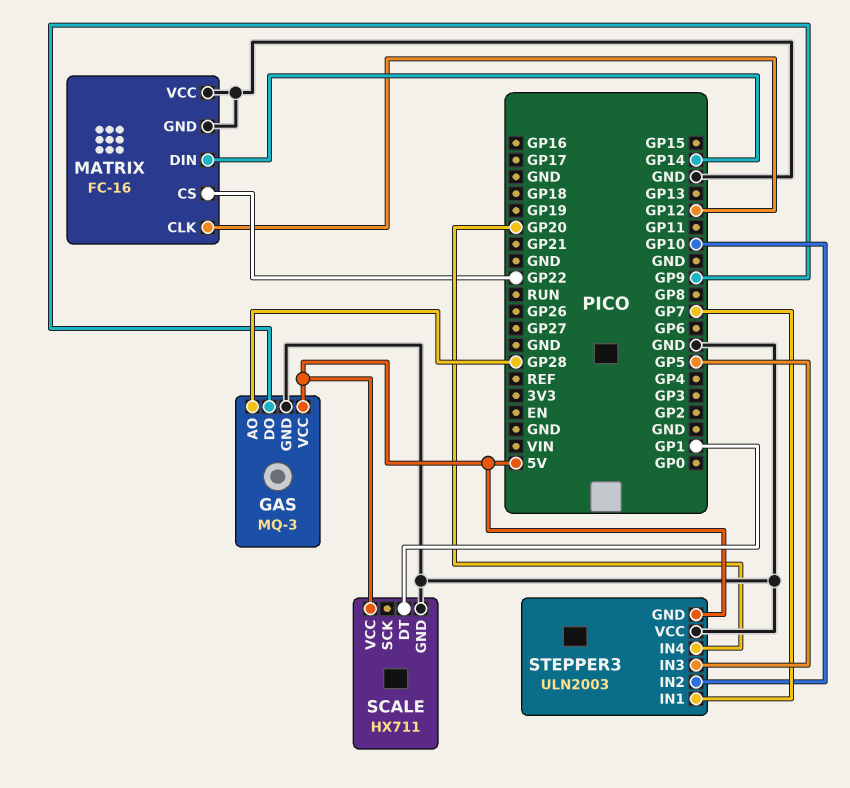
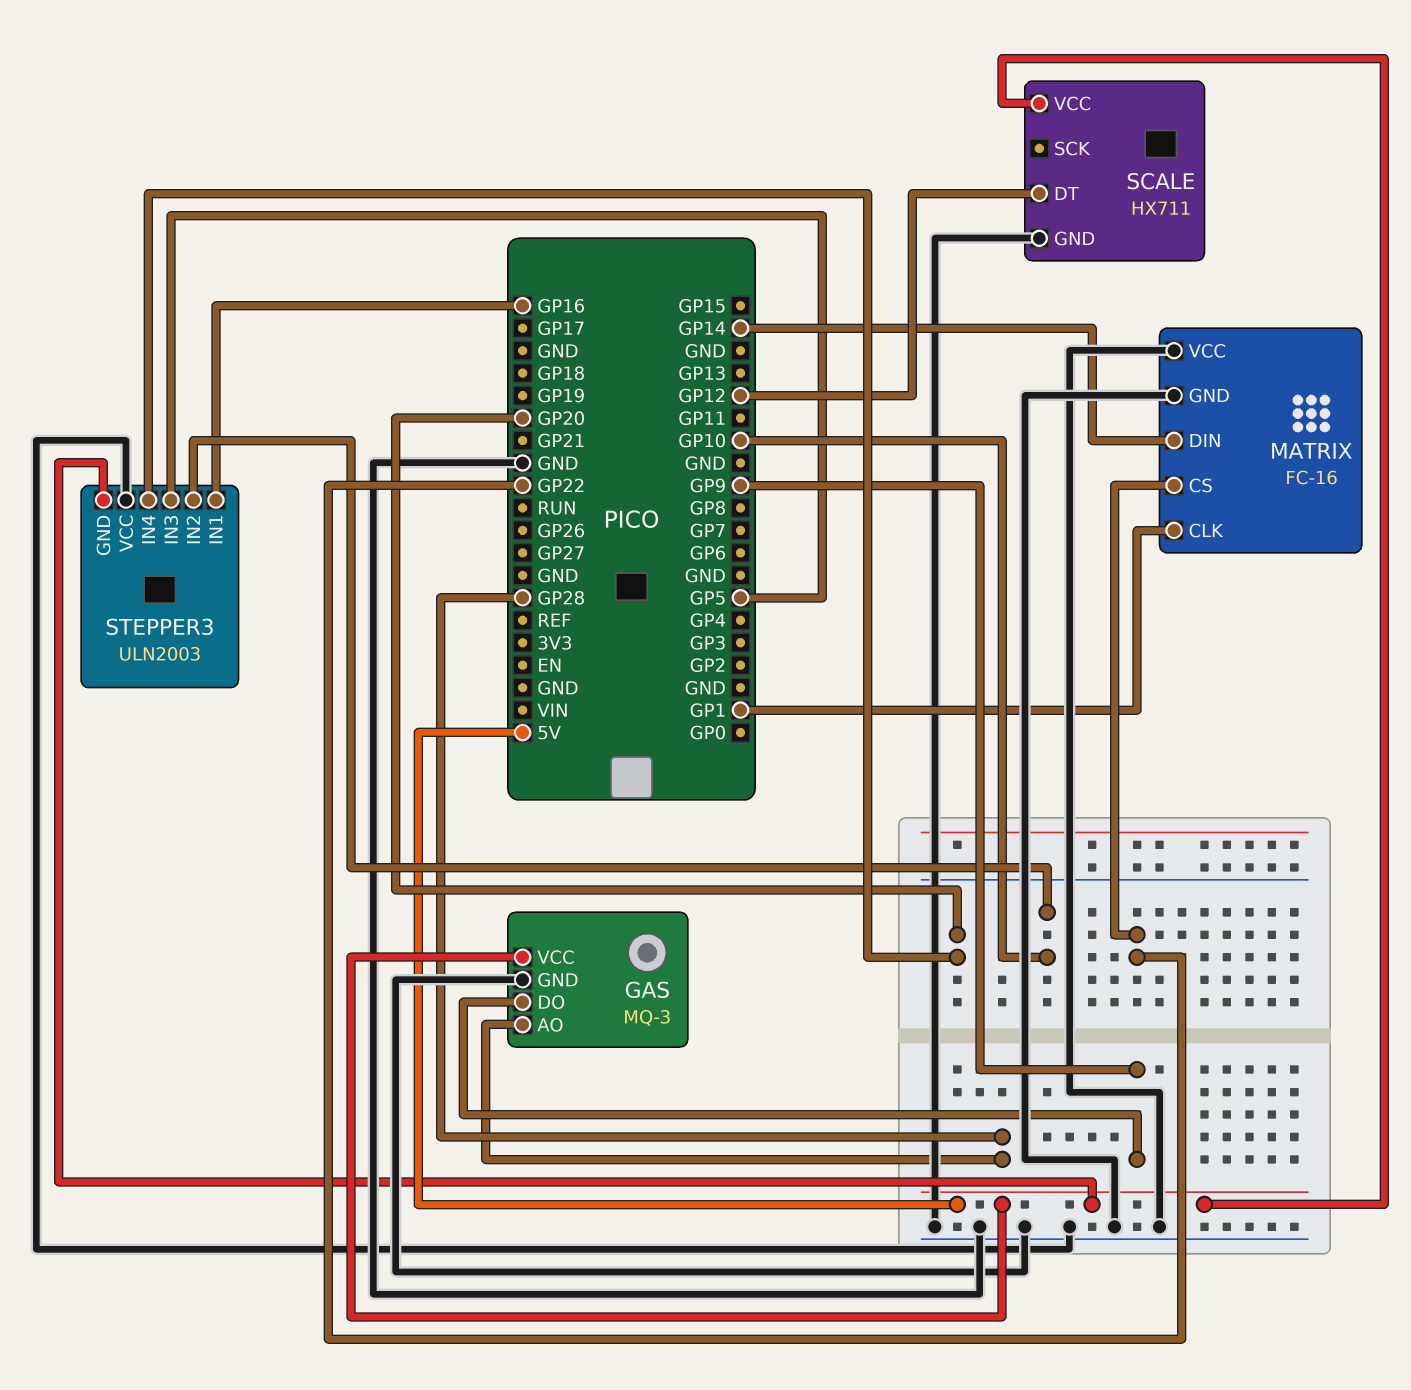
MATRIX pin CLK: GP12 -> GP1
SCALE pin DT: GP1 -> GP12
STEPPER3 pin IN1: GP7 -> GP16

